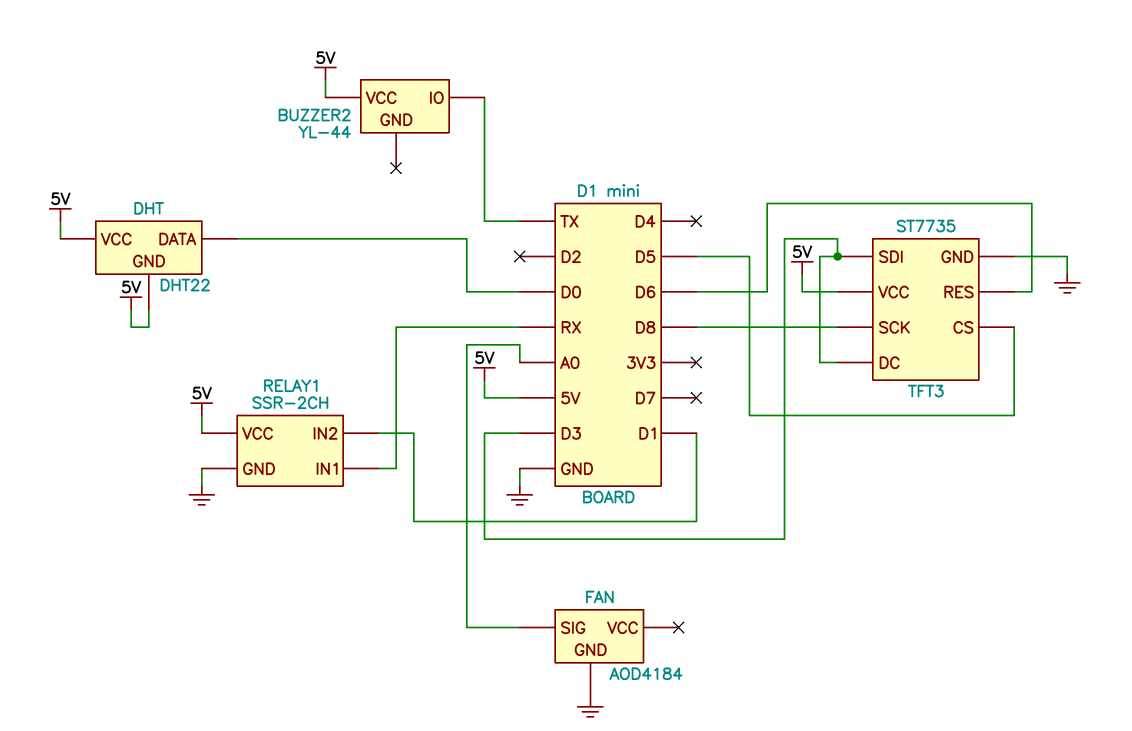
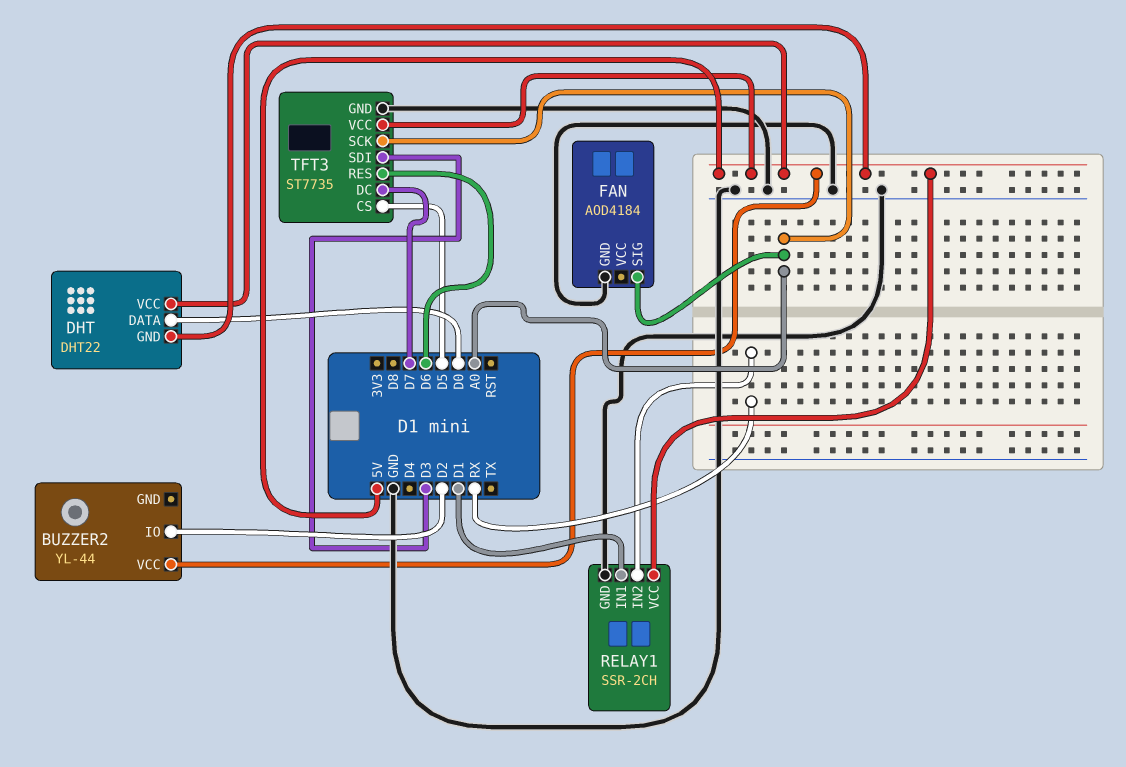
BUZZER2 pin IO: TX -> D2
RELAY1 pin IN1: RX -> D1
RELAY1 pin IN2: D1 -> RX
TFT3 pin DC: D3 -> D7
TFT3 pin SCK: D8 -> A0

